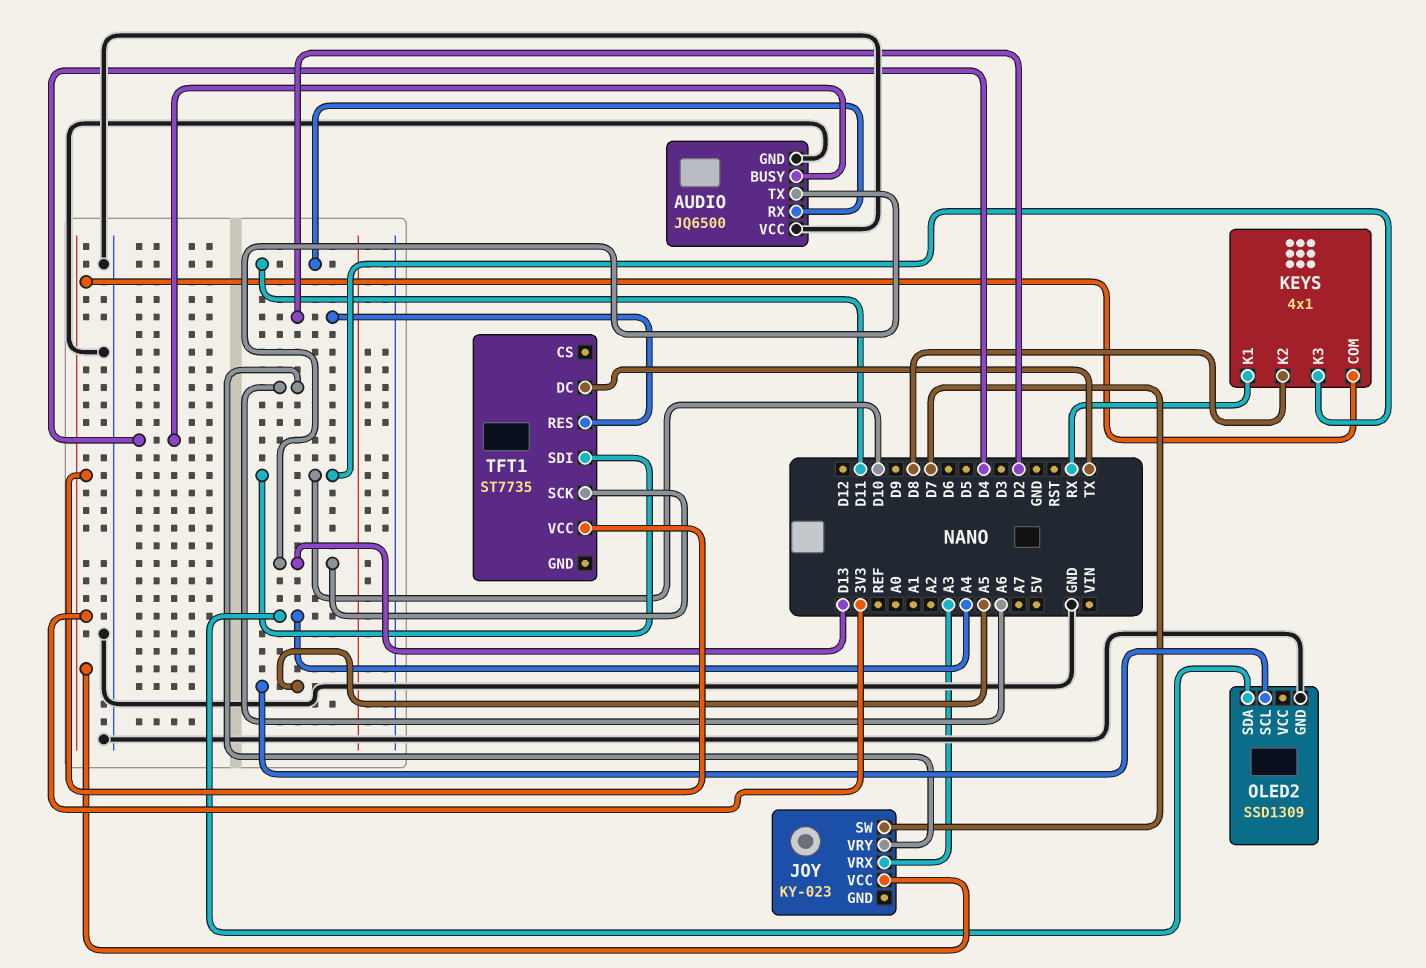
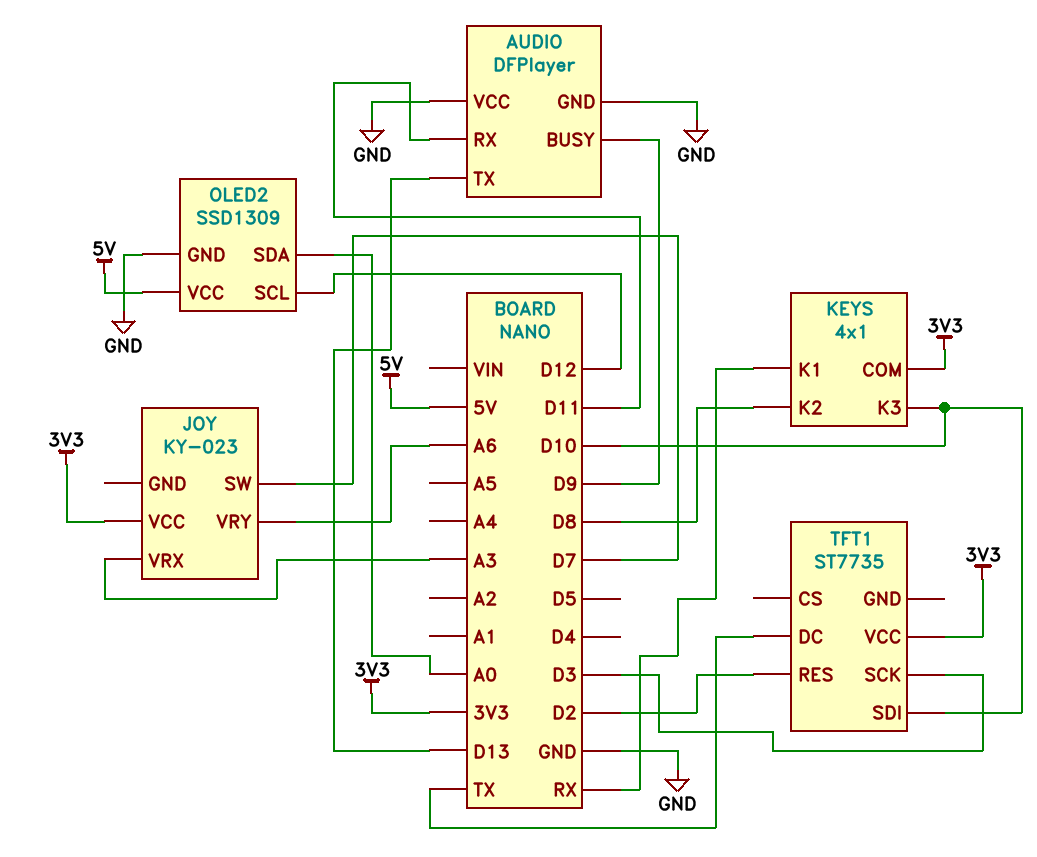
AUDIO: JQ6500 -> DFPlayer
AUDIO pin BUSY: D4 -> D9
OLED2 pin SCL: A5 -> D12
OLED2 pin SDA: A4 -> A0
OLED2 pin VCC: none -> 5V
TFT1 pin SCK: D13 -> D3

